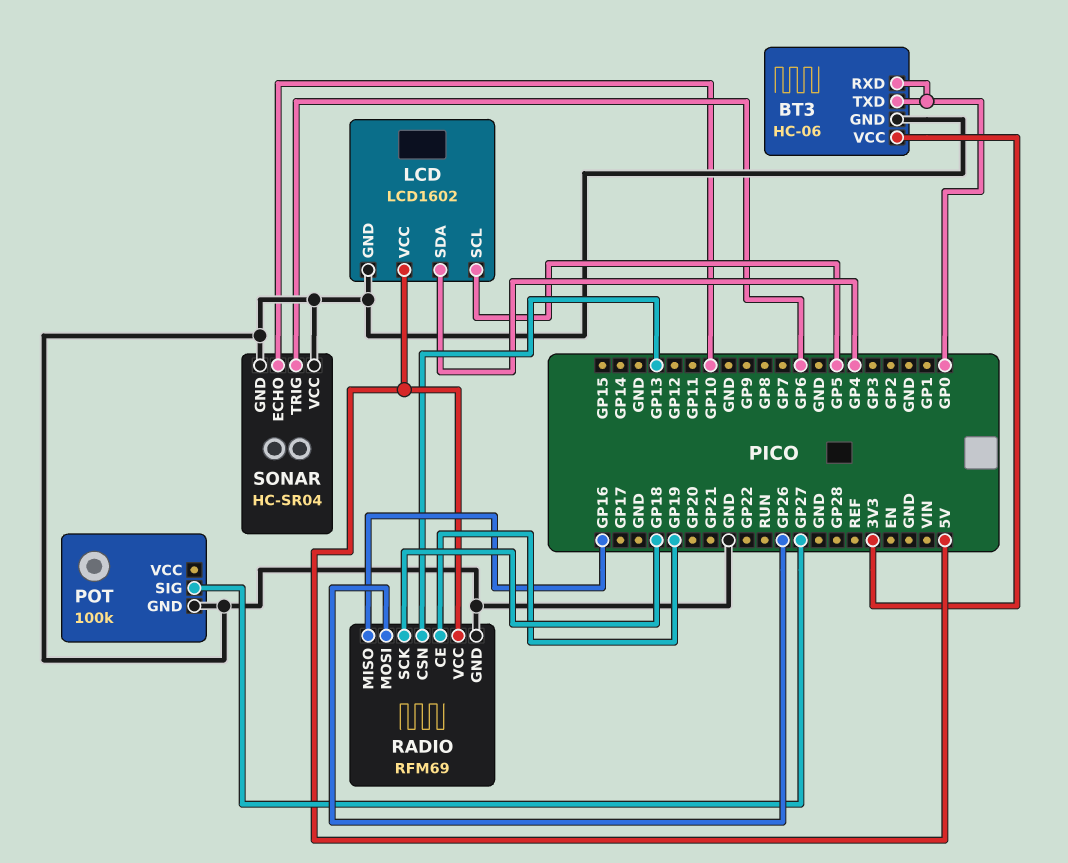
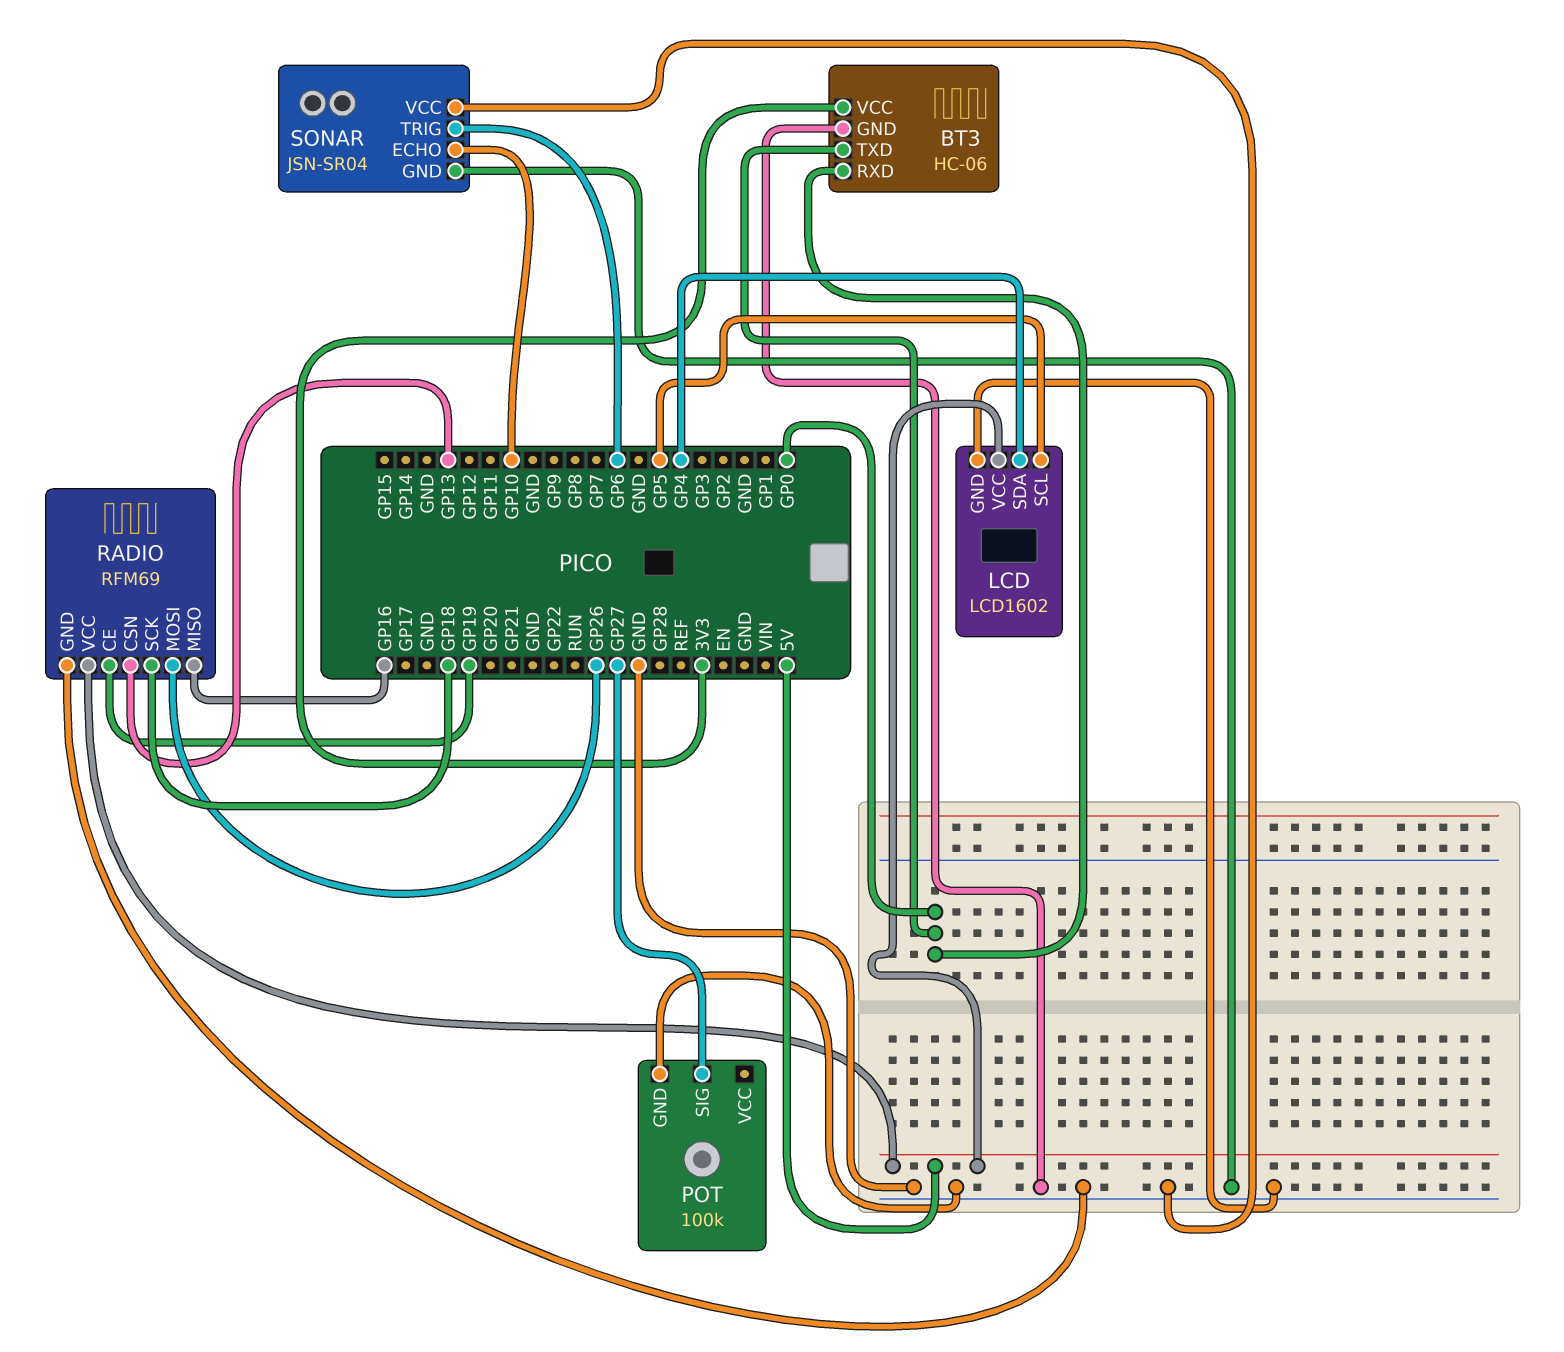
SONAR: HC-SR04 -> JSN-SR04

